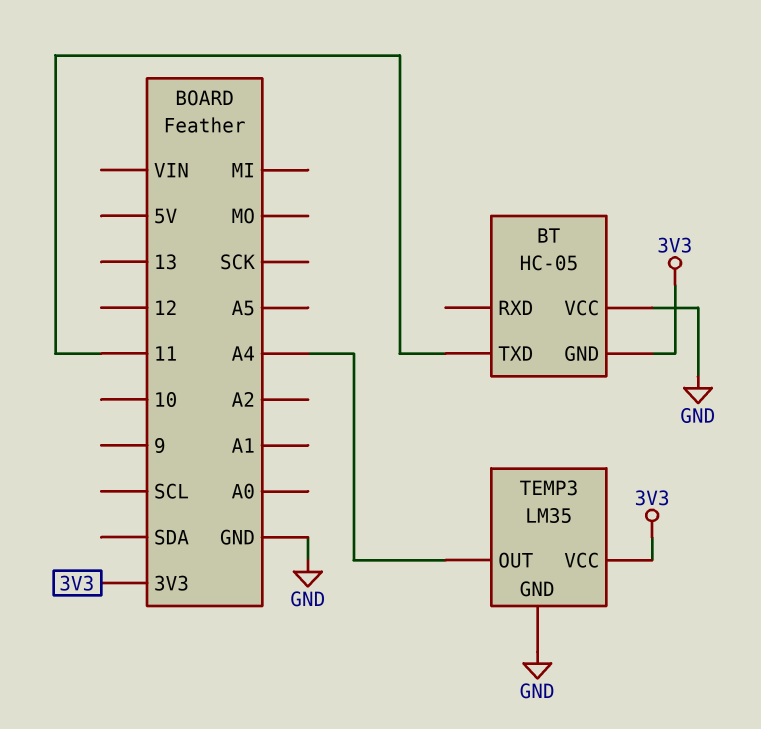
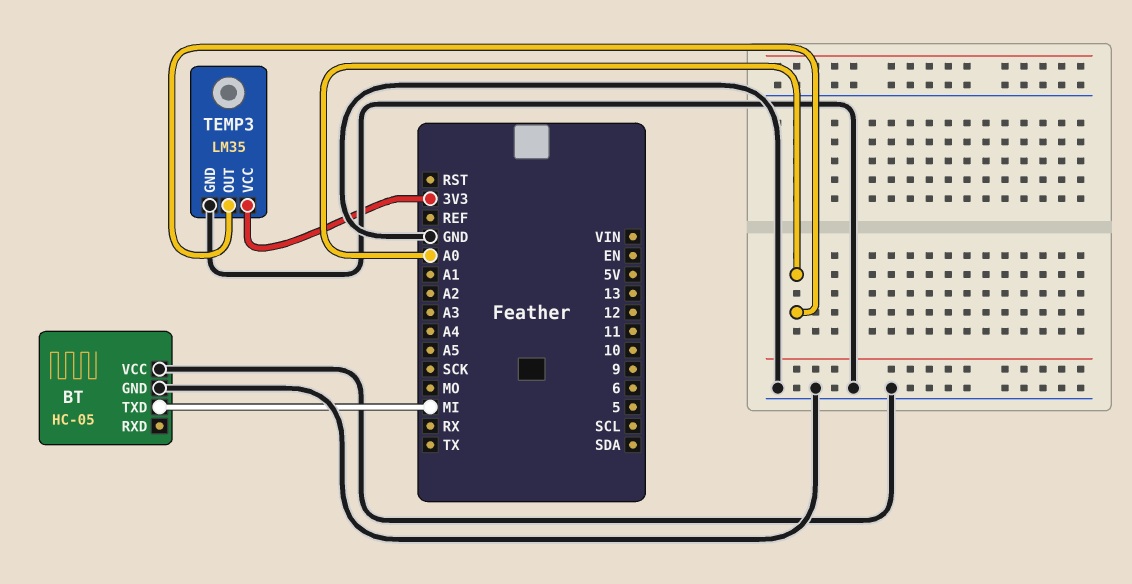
BT pin GND: 3V3 -> GND
BT pin TXD: 11 -> MI
TEMP3 pin OUT: A4 -> A0

